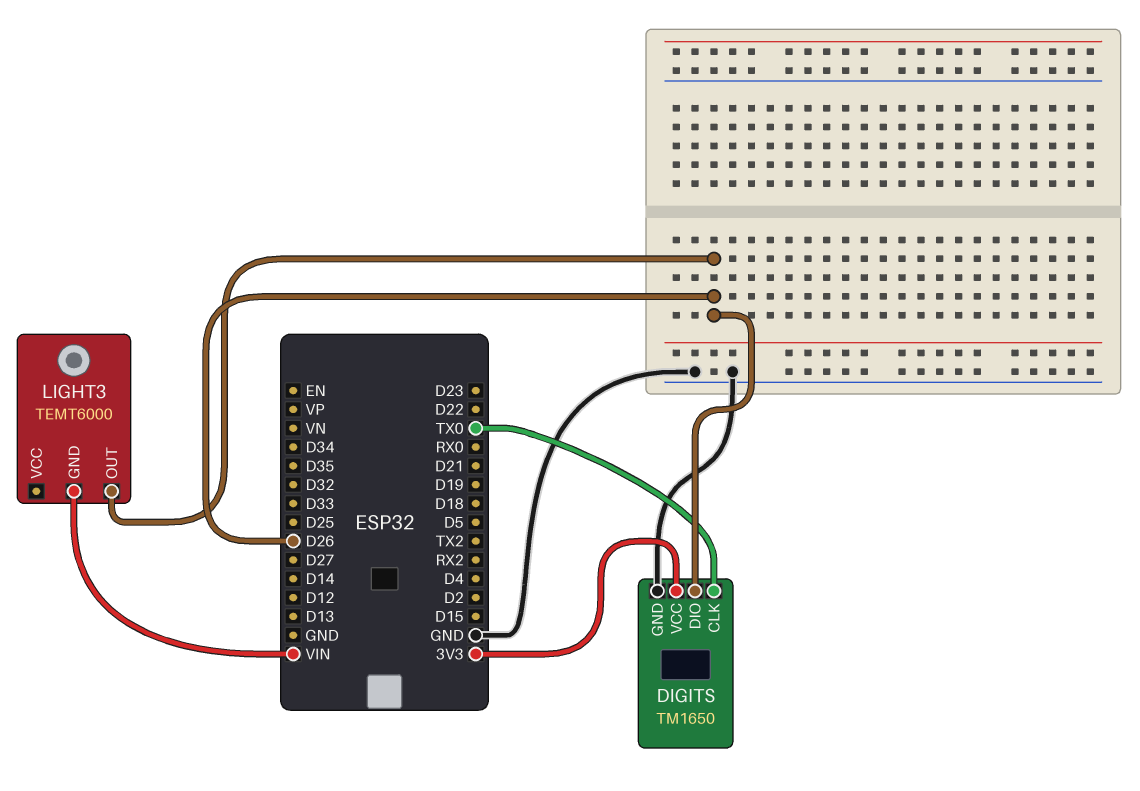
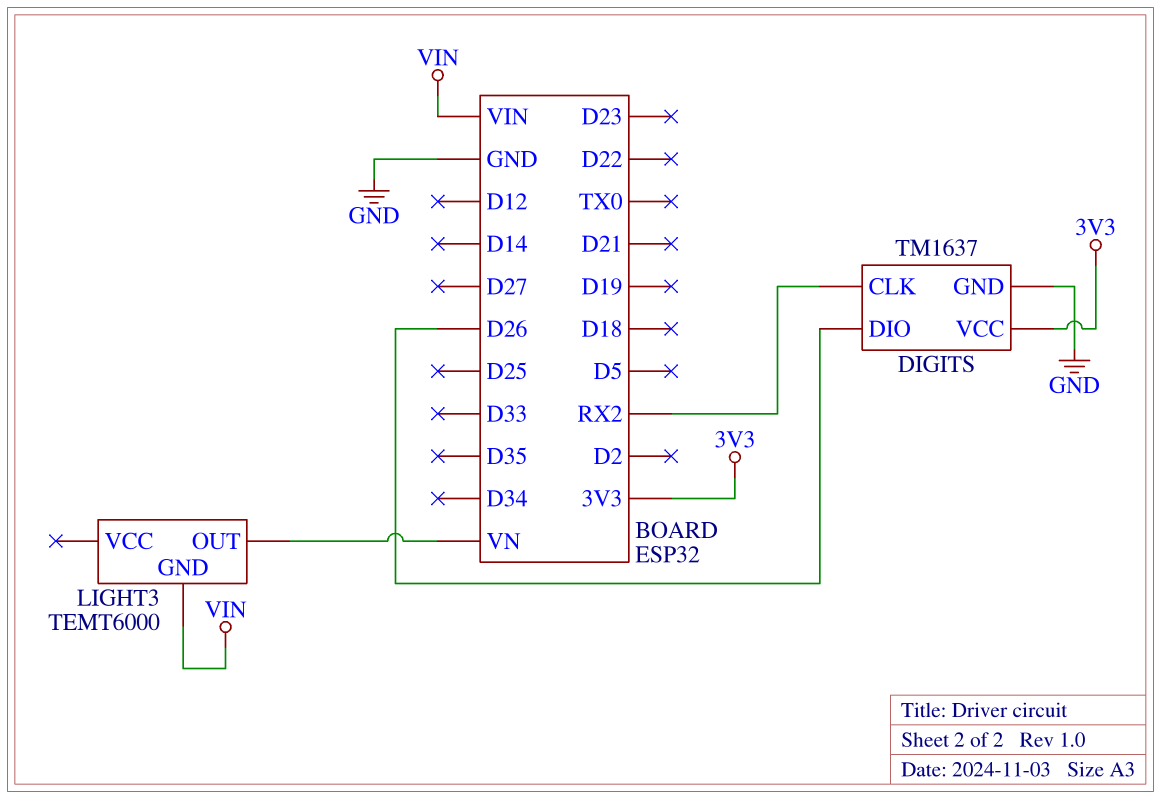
DIGITS: TM1650 -> TM1637
DIGITS pin CLK: TX0 -> RX2
LIGHT3 pin OUT: D26 -> VN

